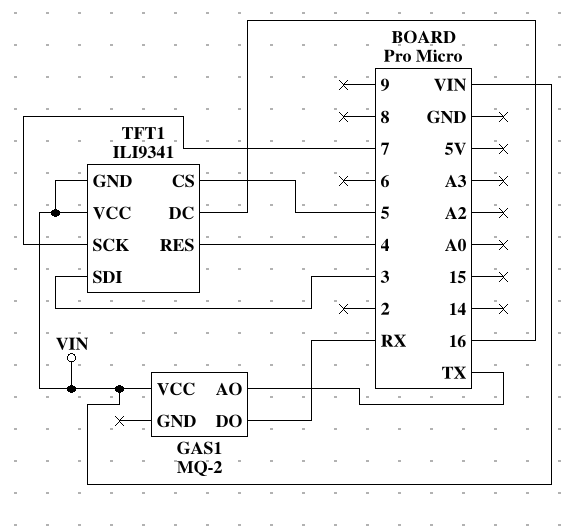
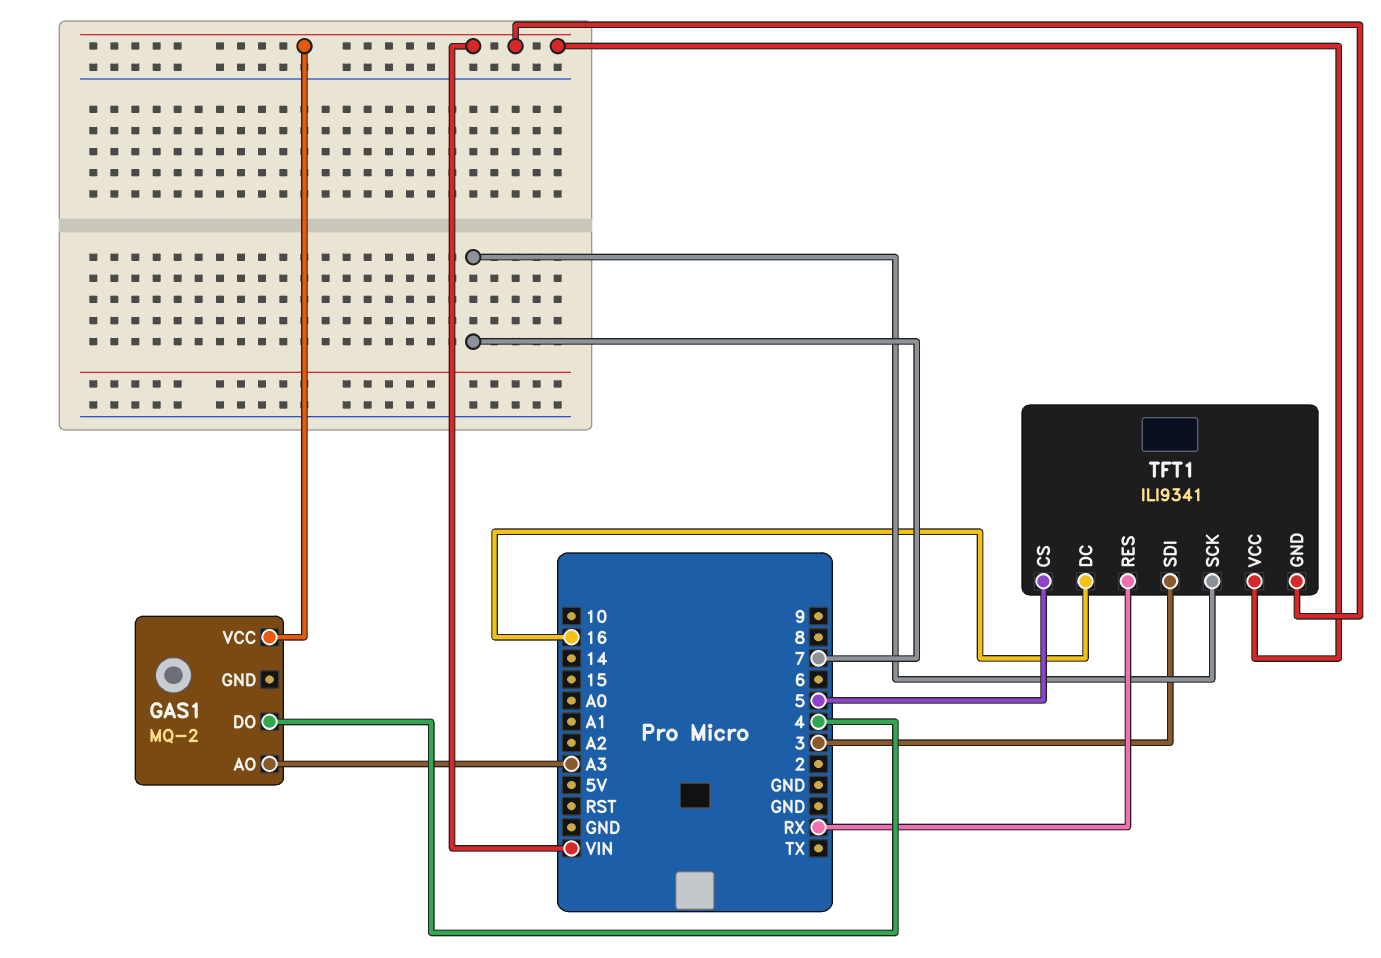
GAS1 pin AO: TX -> A3
GAS1 pin DO: RX -> 4
TFT1 pin RES: 4 -> RX

